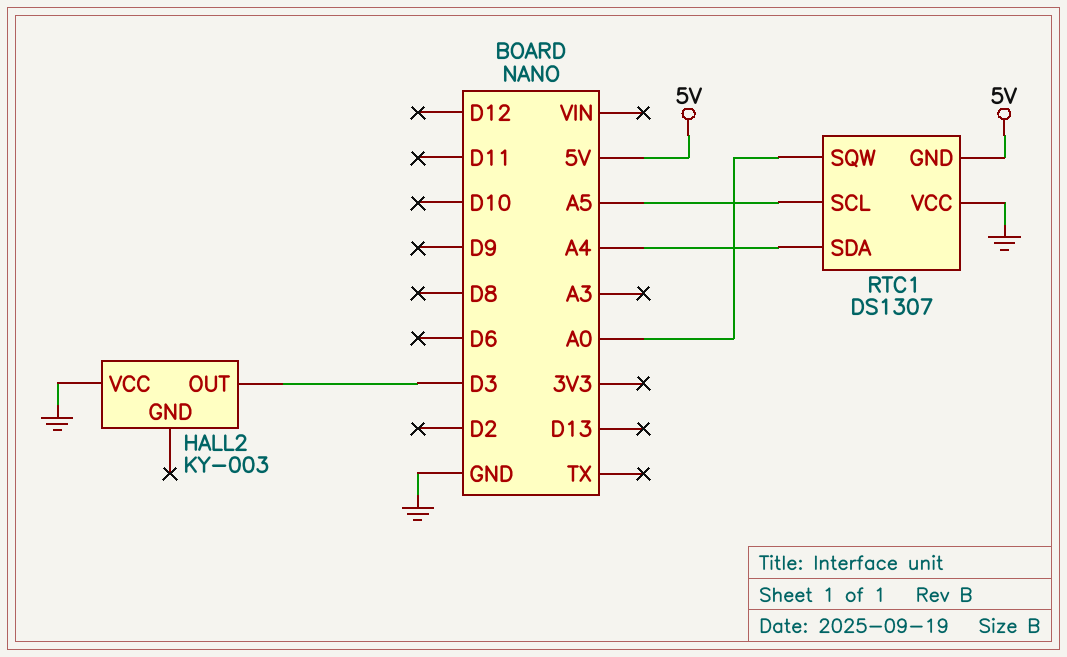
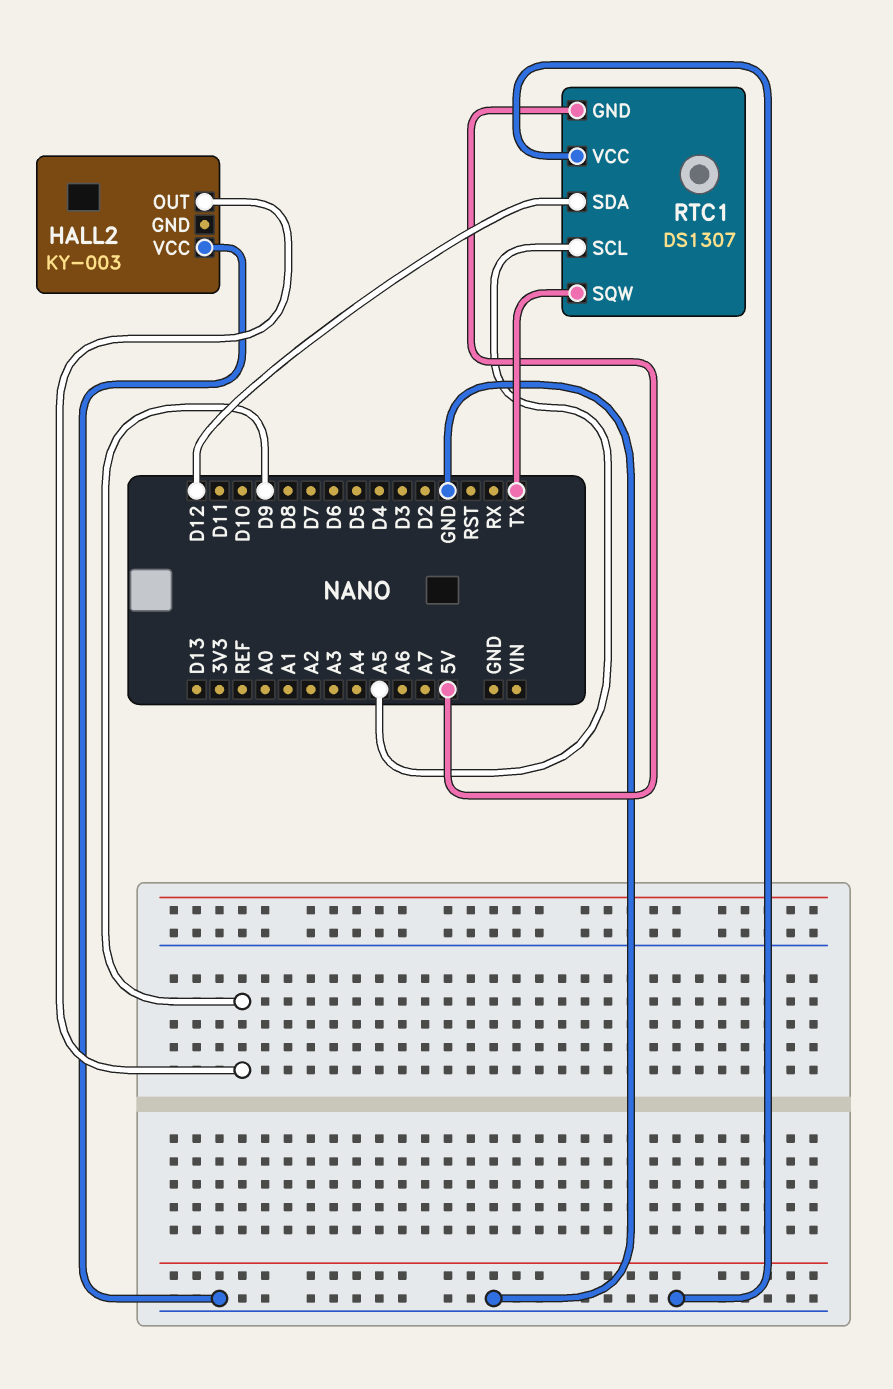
HALL2 pin OUT: D3 -> D9
RTC1 pin SDA: A4 -> D12
RTC1 pin SQW: A0 -> TX

